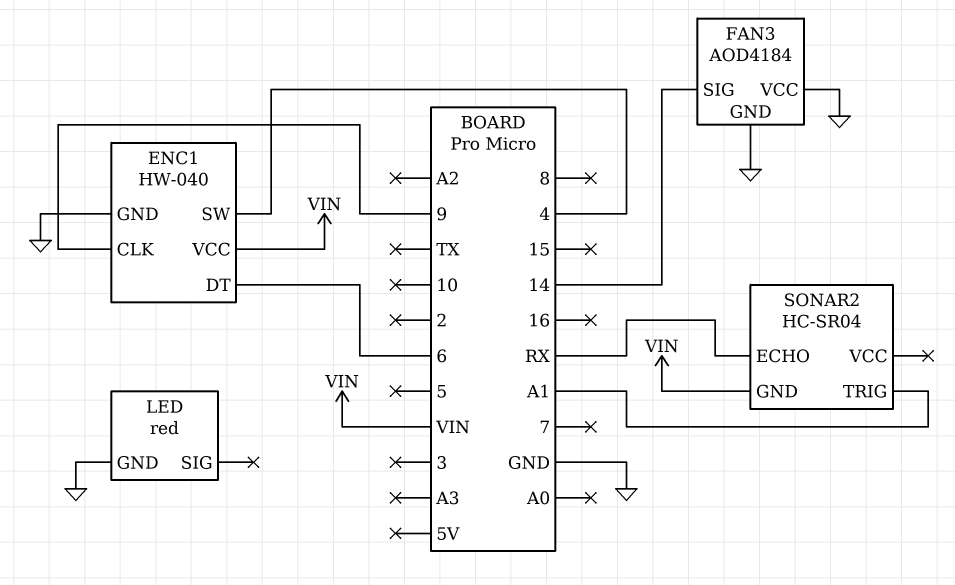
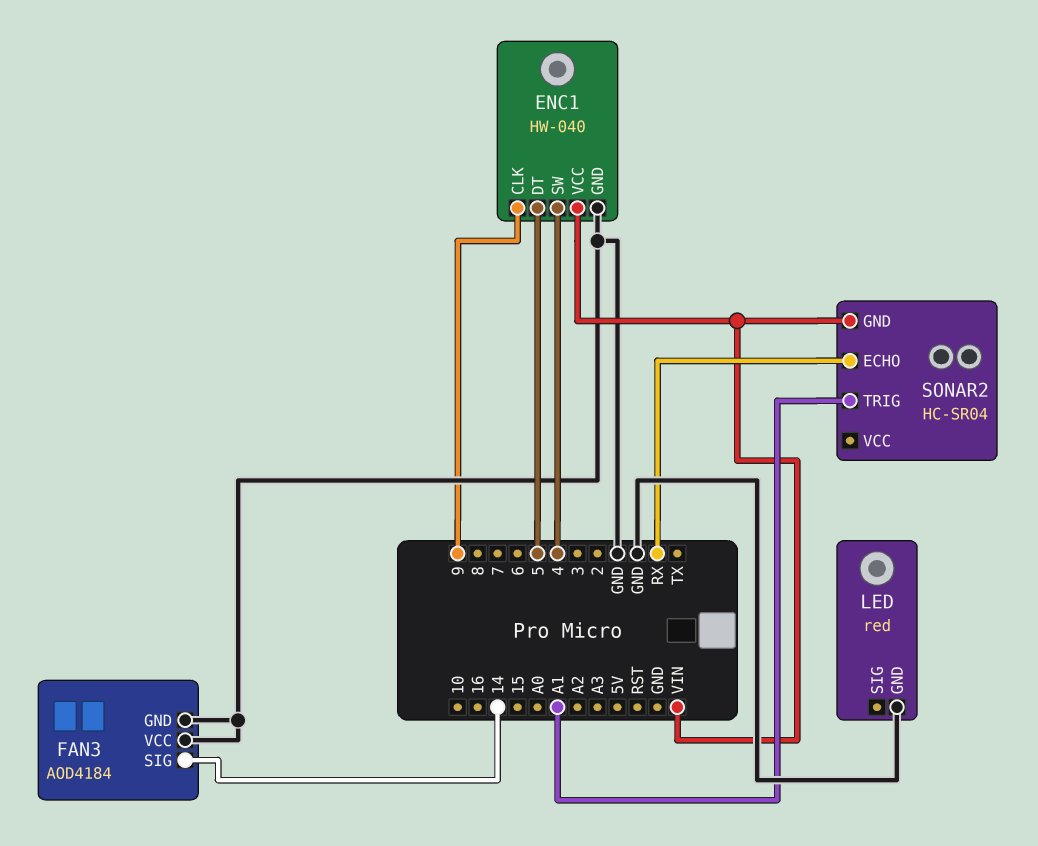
ENC1 pin DT: 6 -> 5

